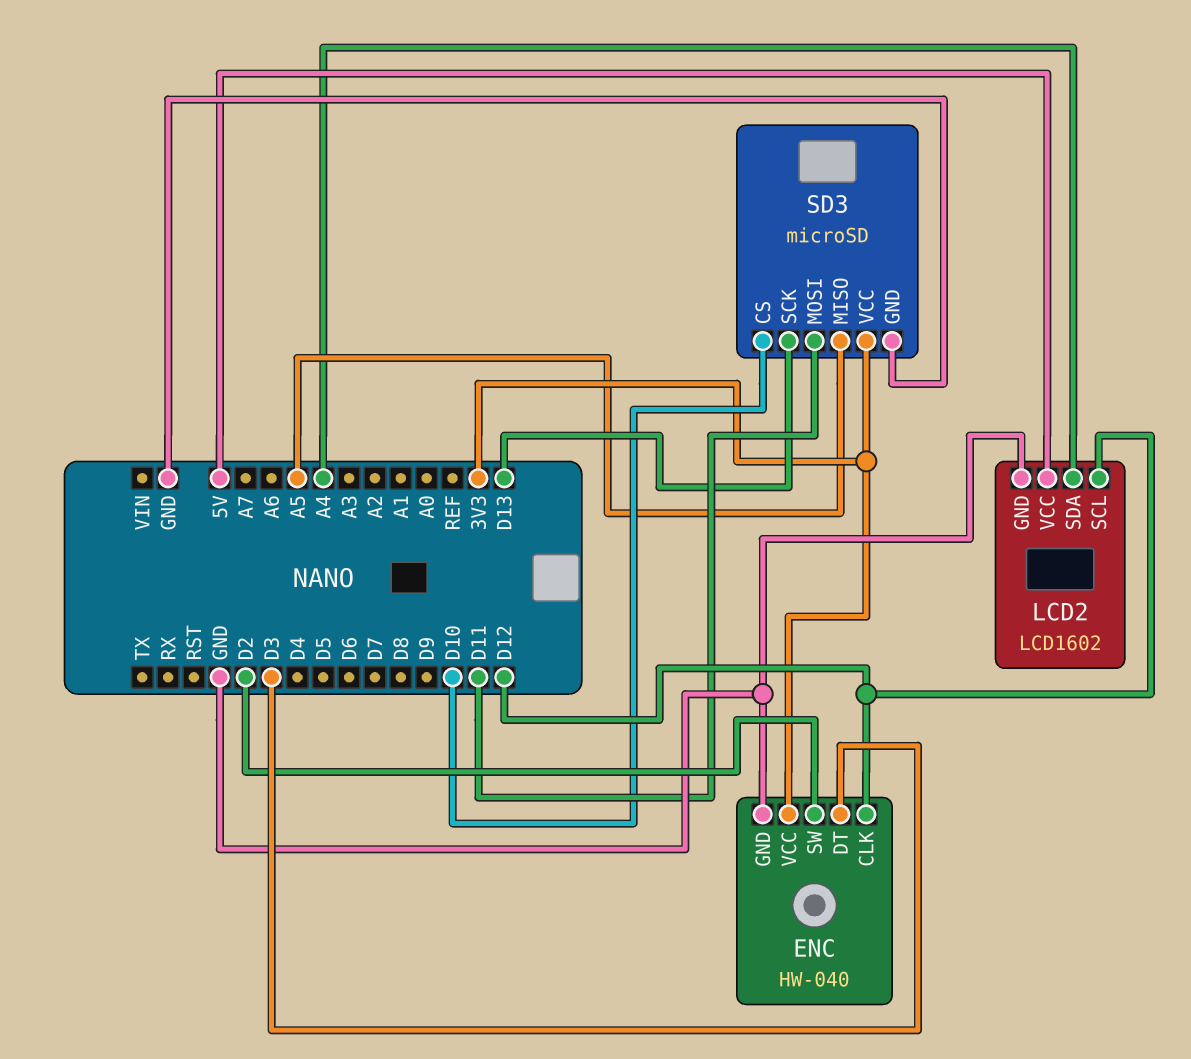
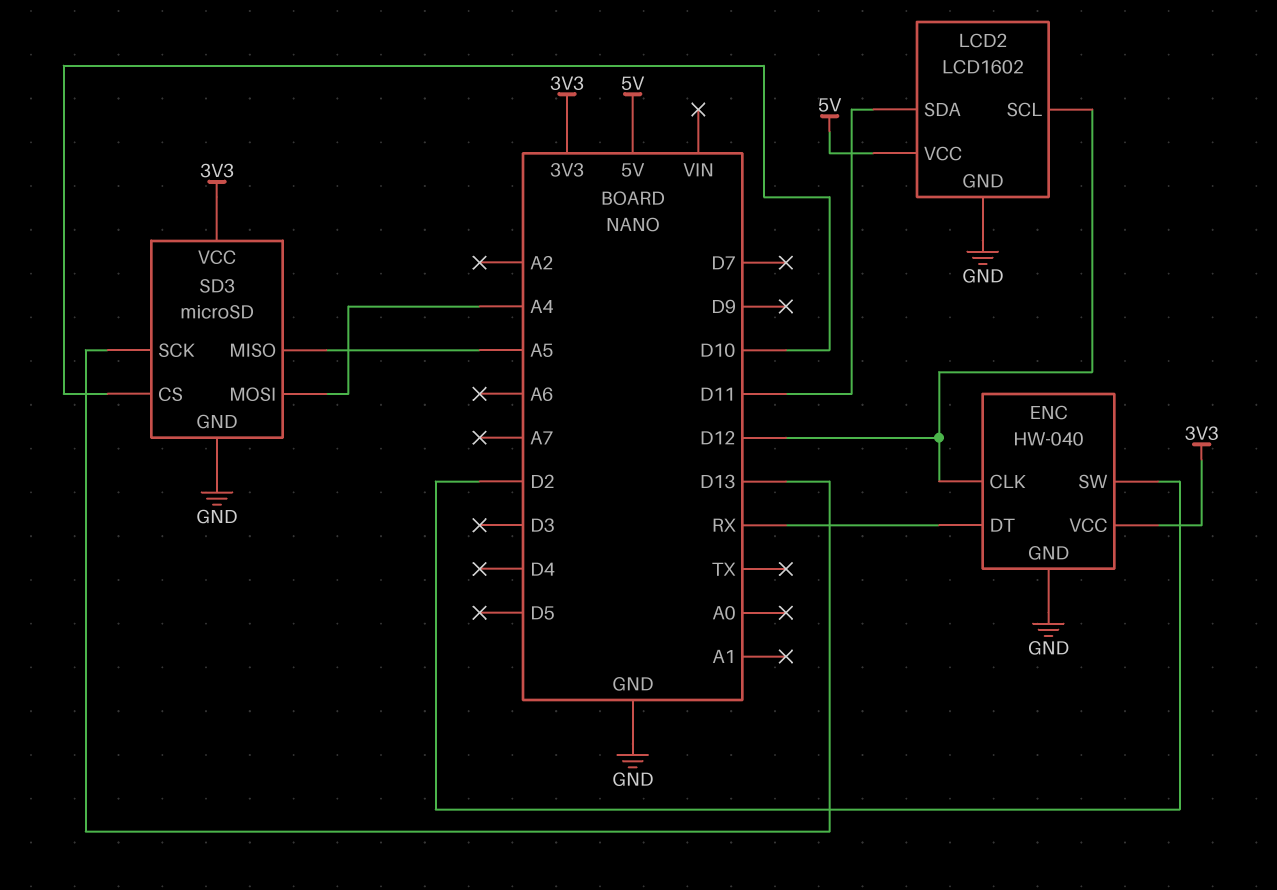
ENC pin DT: D3 -> RX
LCD2 pin SDA: A4 -> D11
SD3 pin MOSI: D11 -> A4

